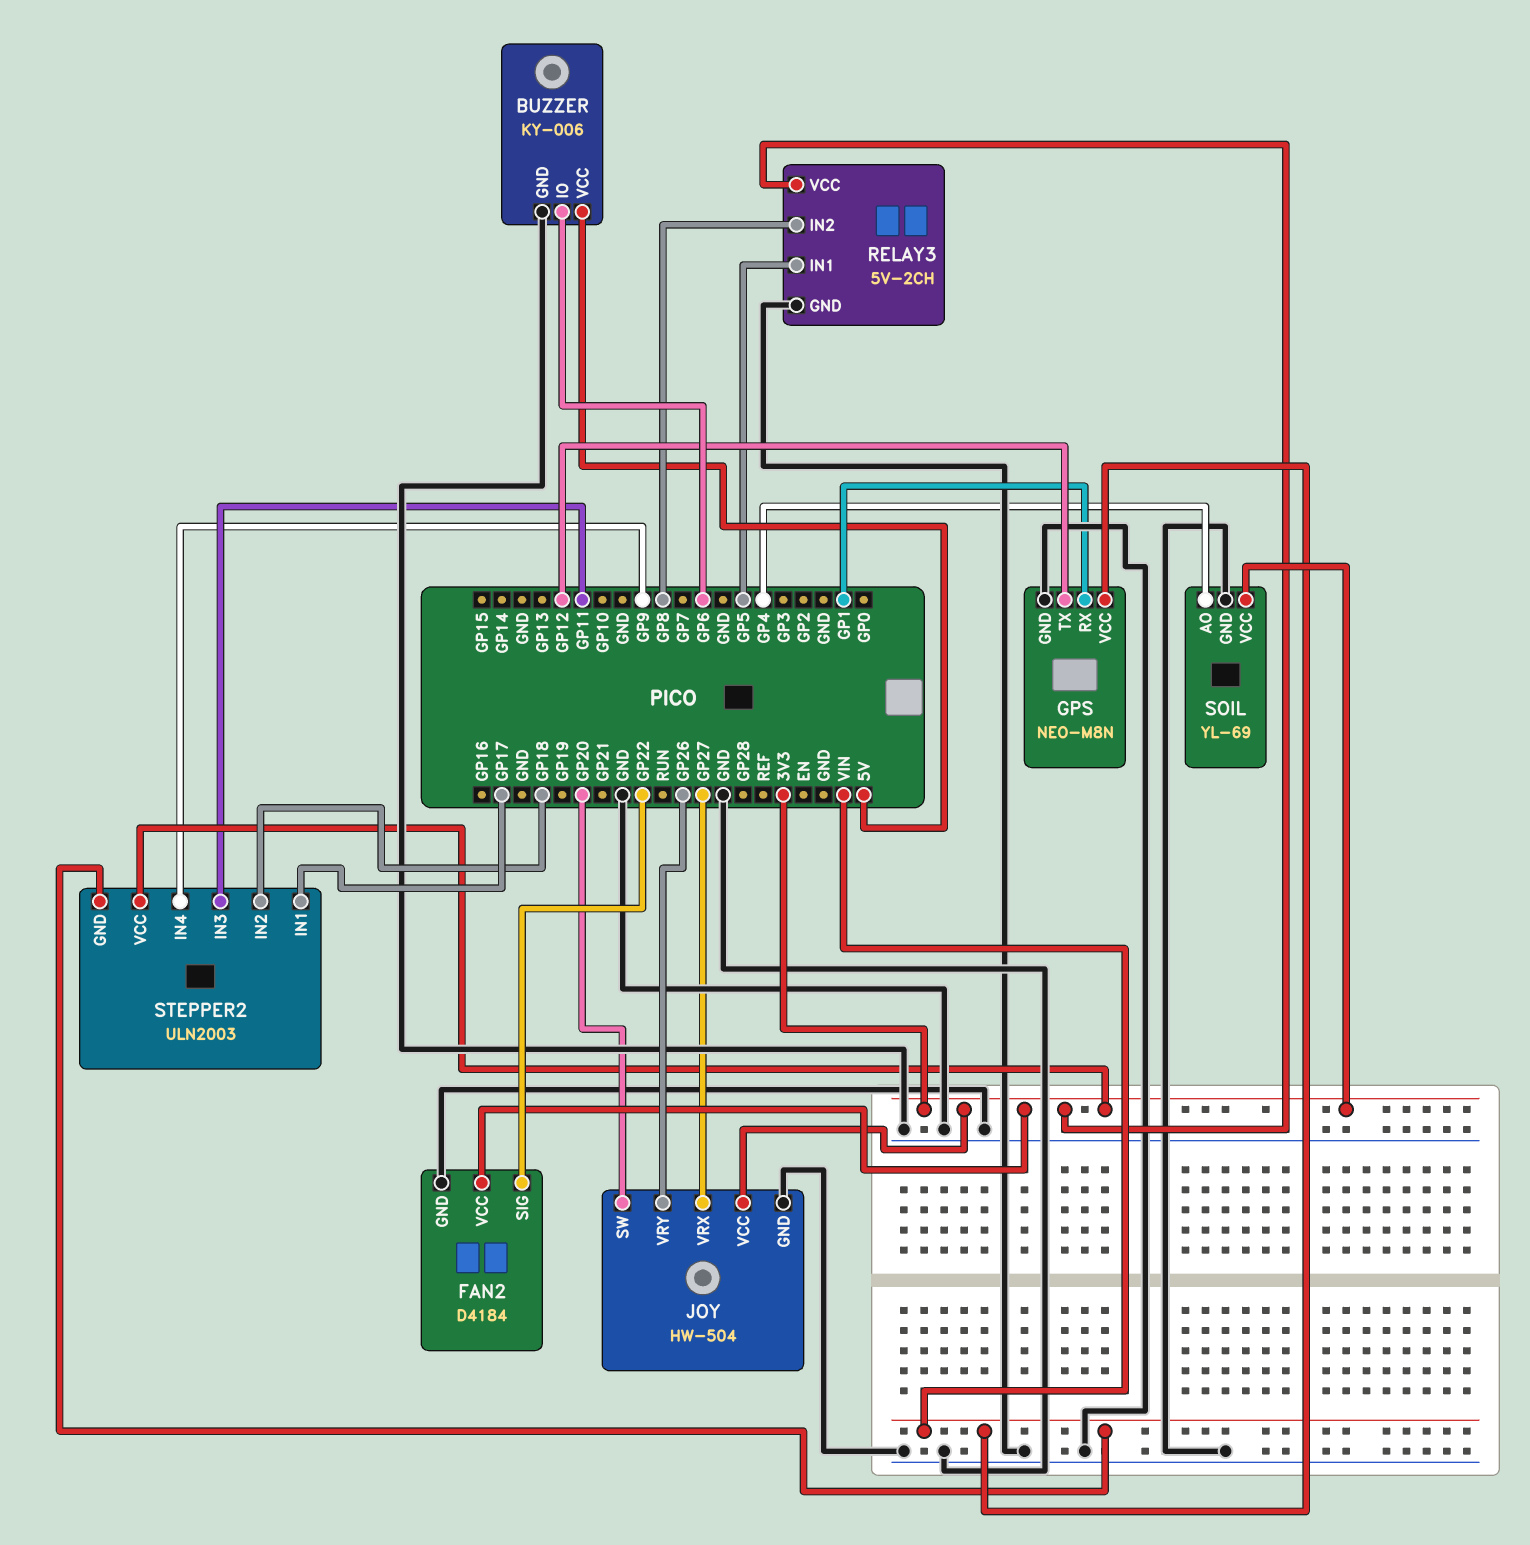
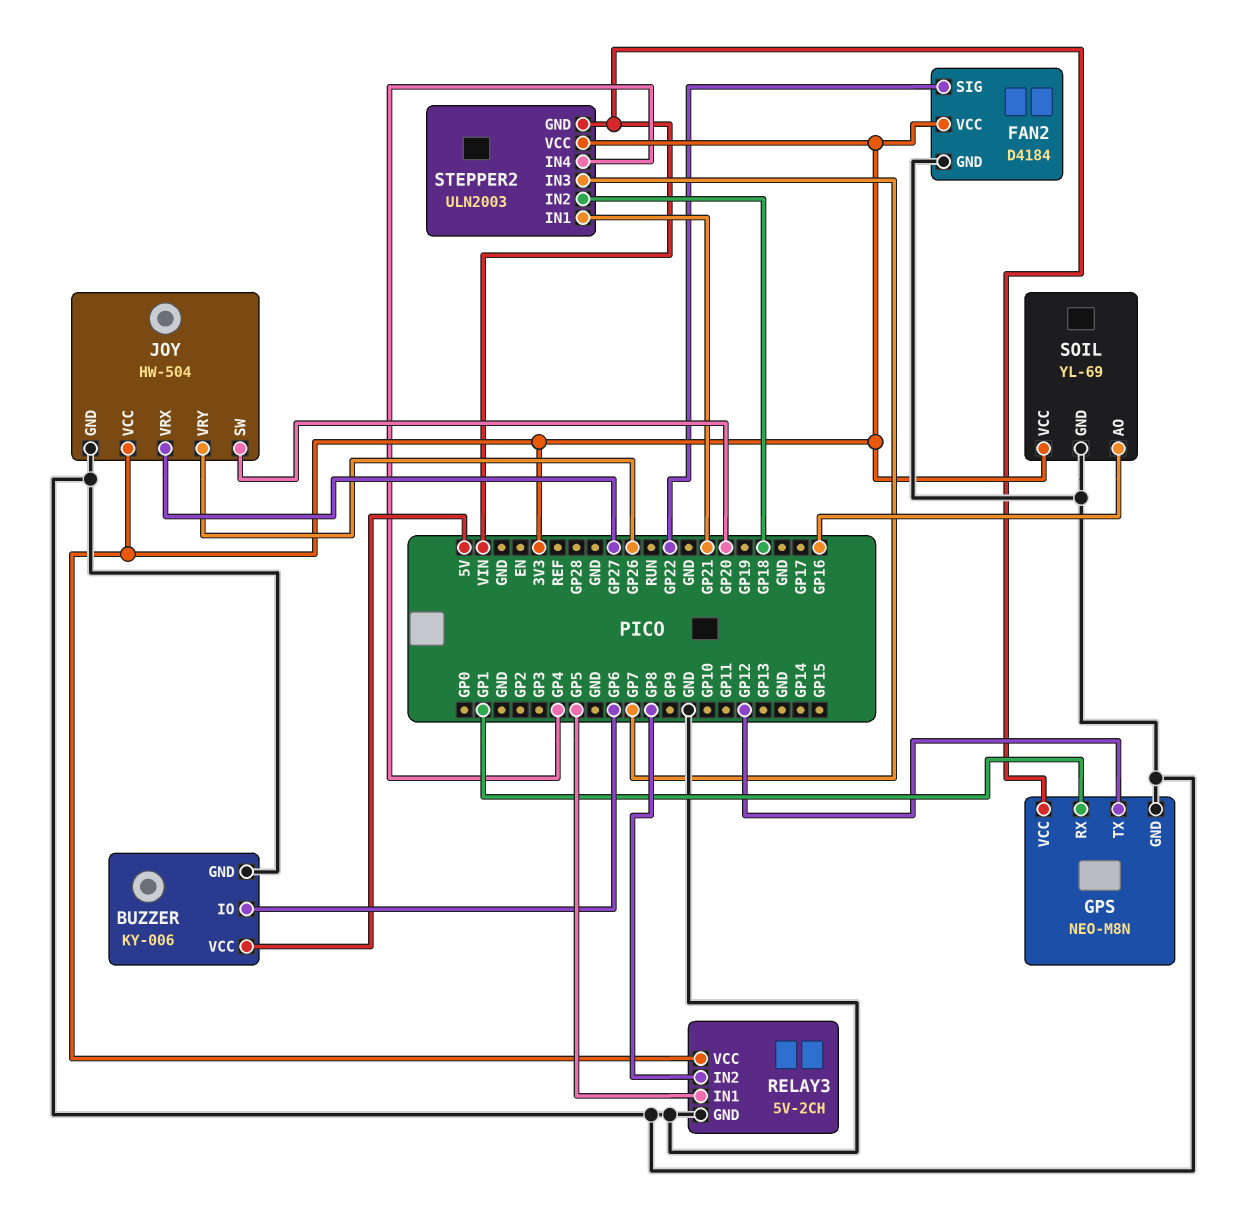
SOIL pin AO: GP4 -> GP16
STEPPER2 pin IN1: GP17 -> GP21
STEPPER2 pin IN3: GP11 -> GP7
STEPPER2 pin IN4: GP9 -> GP4

